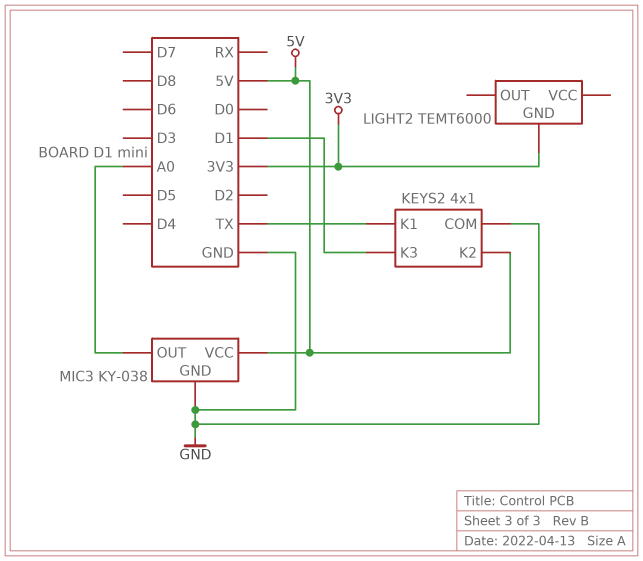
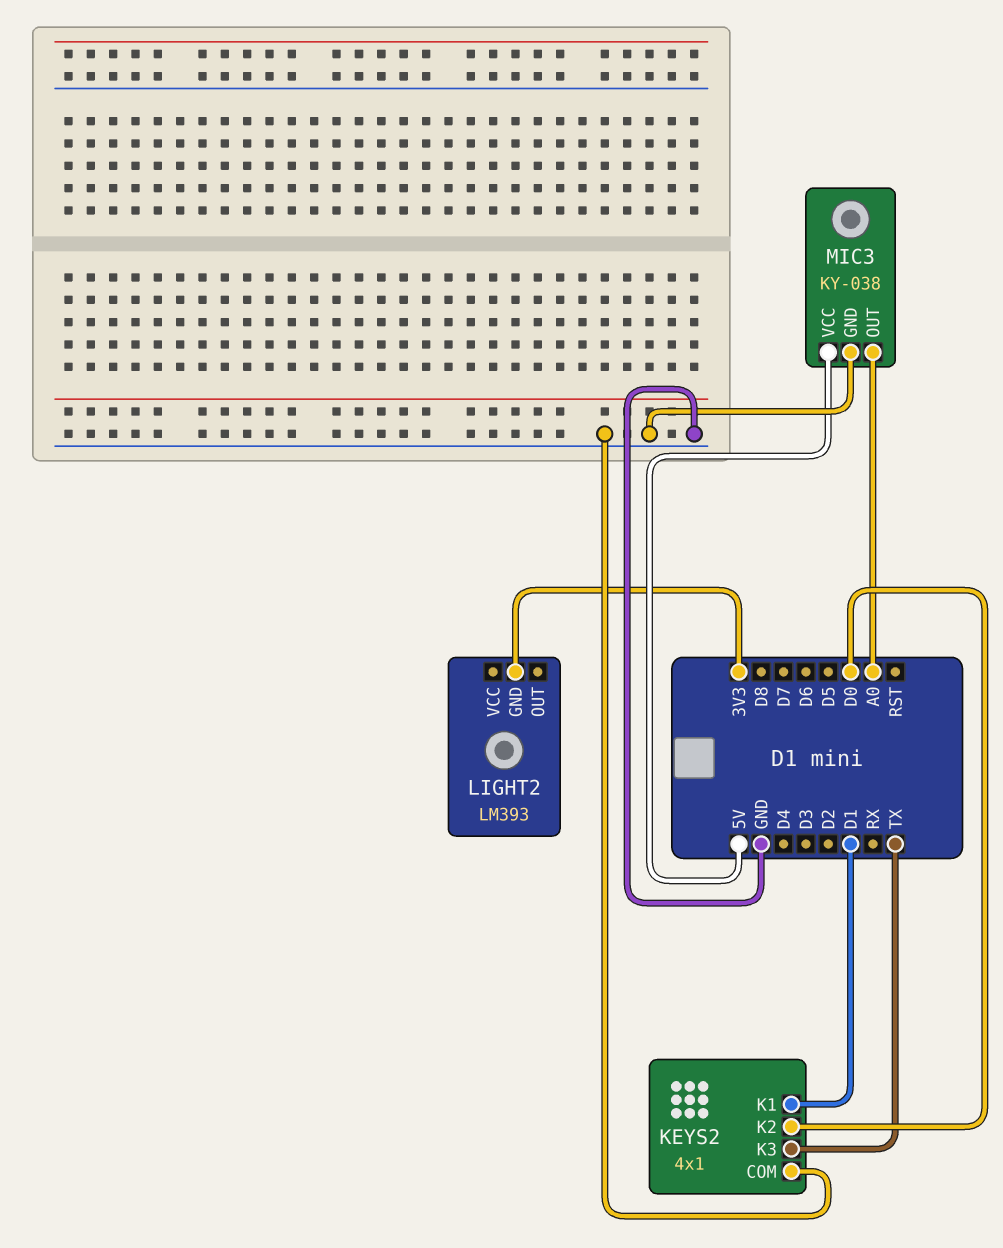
KEYS2 pin K1: TX -> D1
KEYS2 pin K2: 5V -> D0
KEYS2 pin K3: D1 -> TX
LIGHT2: TEMT6000 -> LM393

